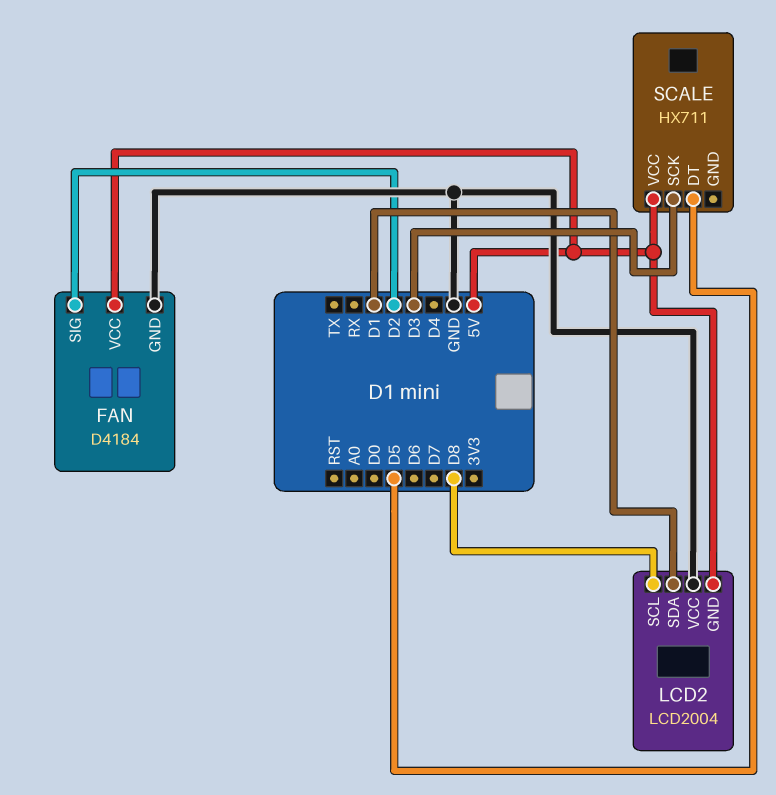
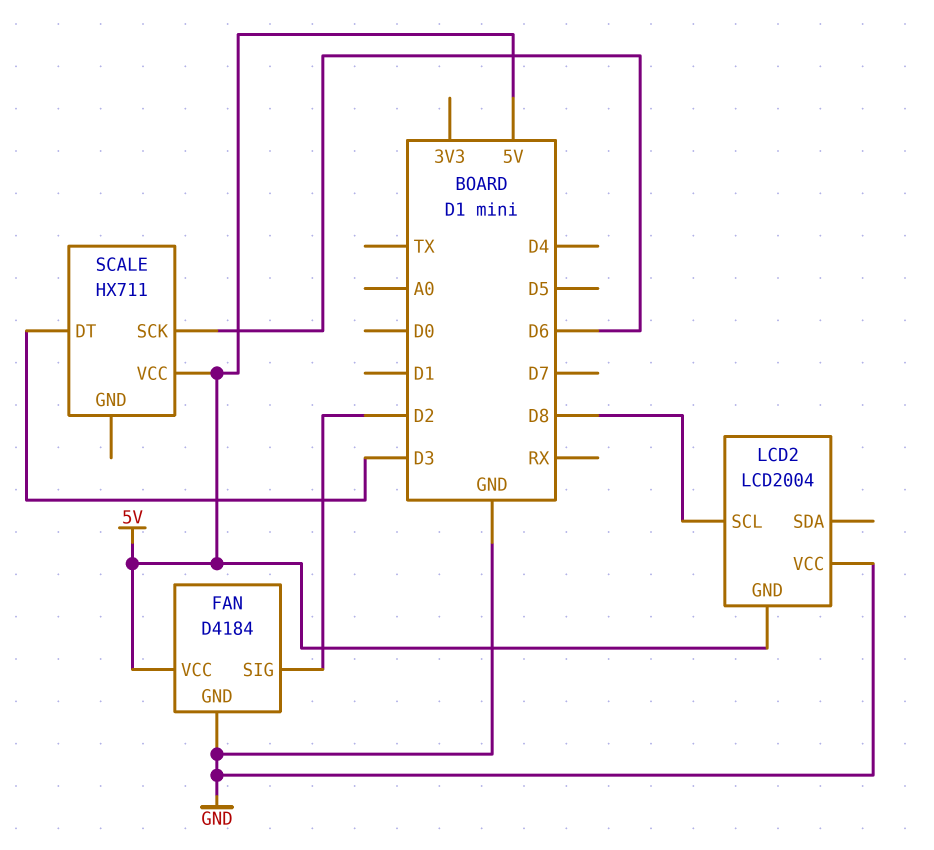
LCD2 pin SDA: D1 -> none
SCALE pin DT: D5 -> D3
SCALE pin SCK: D3 -> D6

